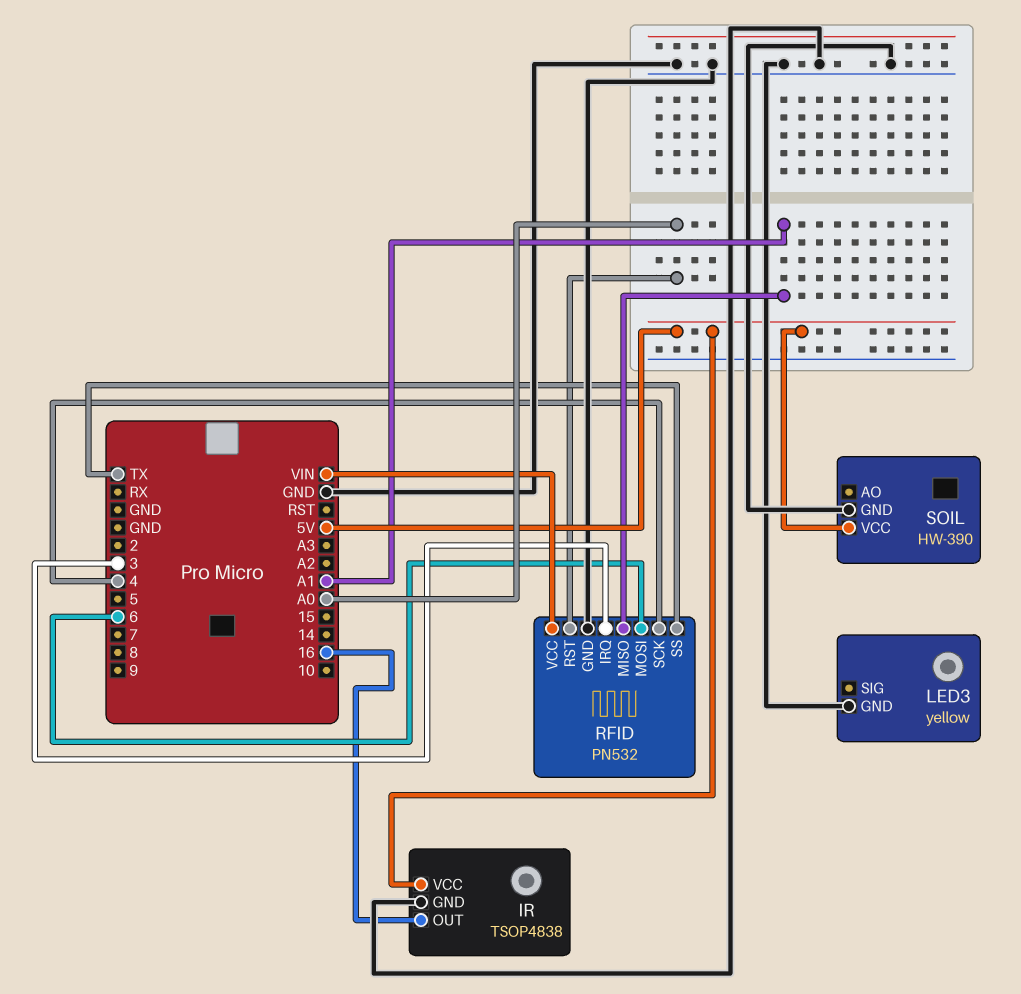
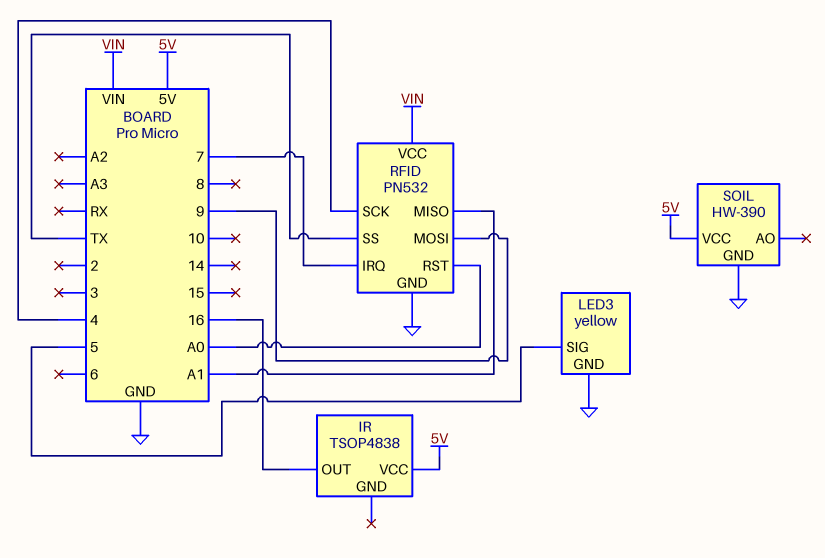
IR pin GND: GND -> none
LED3 pin SIG: none -> 5
RFID pin IRQ: 3 -> 7
RFID pin MOSI: 6 -> 9

